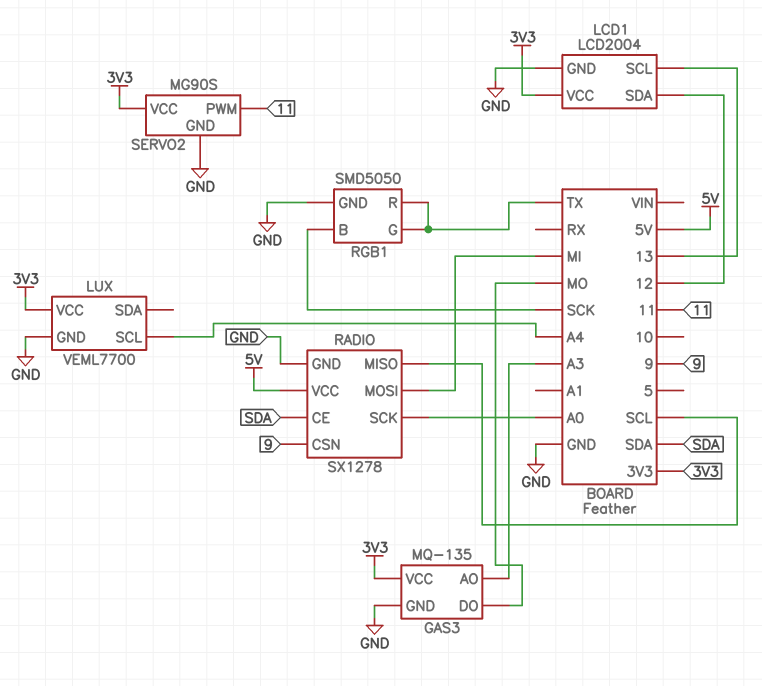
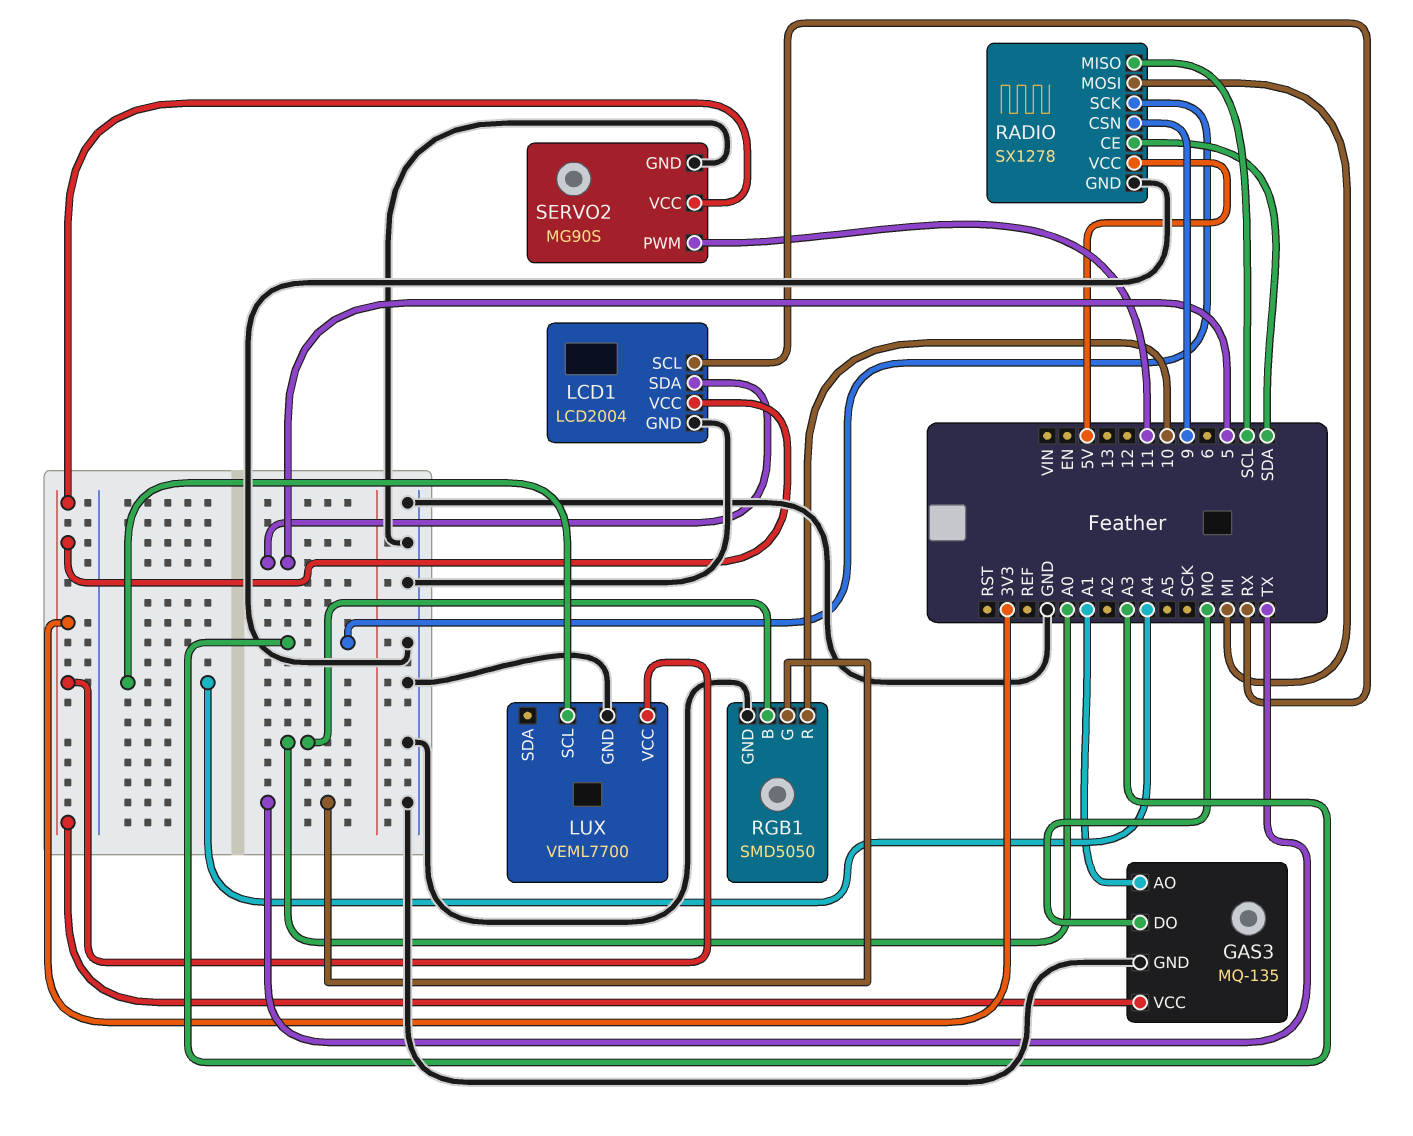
GAS3 pin AO: A3 -> A1
LCD1 pin SCL: 13 -> RX
LCD1 pin SDA: 12 -> 5
RADIO pin SCK: A0 -> A3
RGB1 pin B: SCK -> A0
RGB1 pin R: TX -> 10

